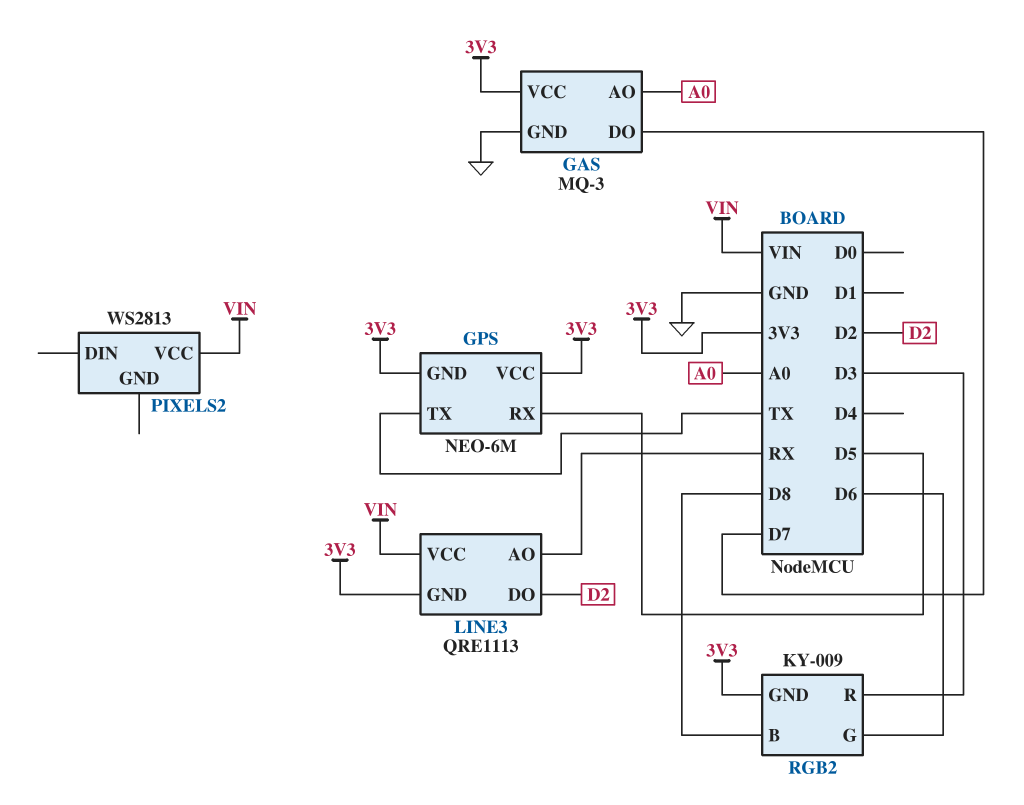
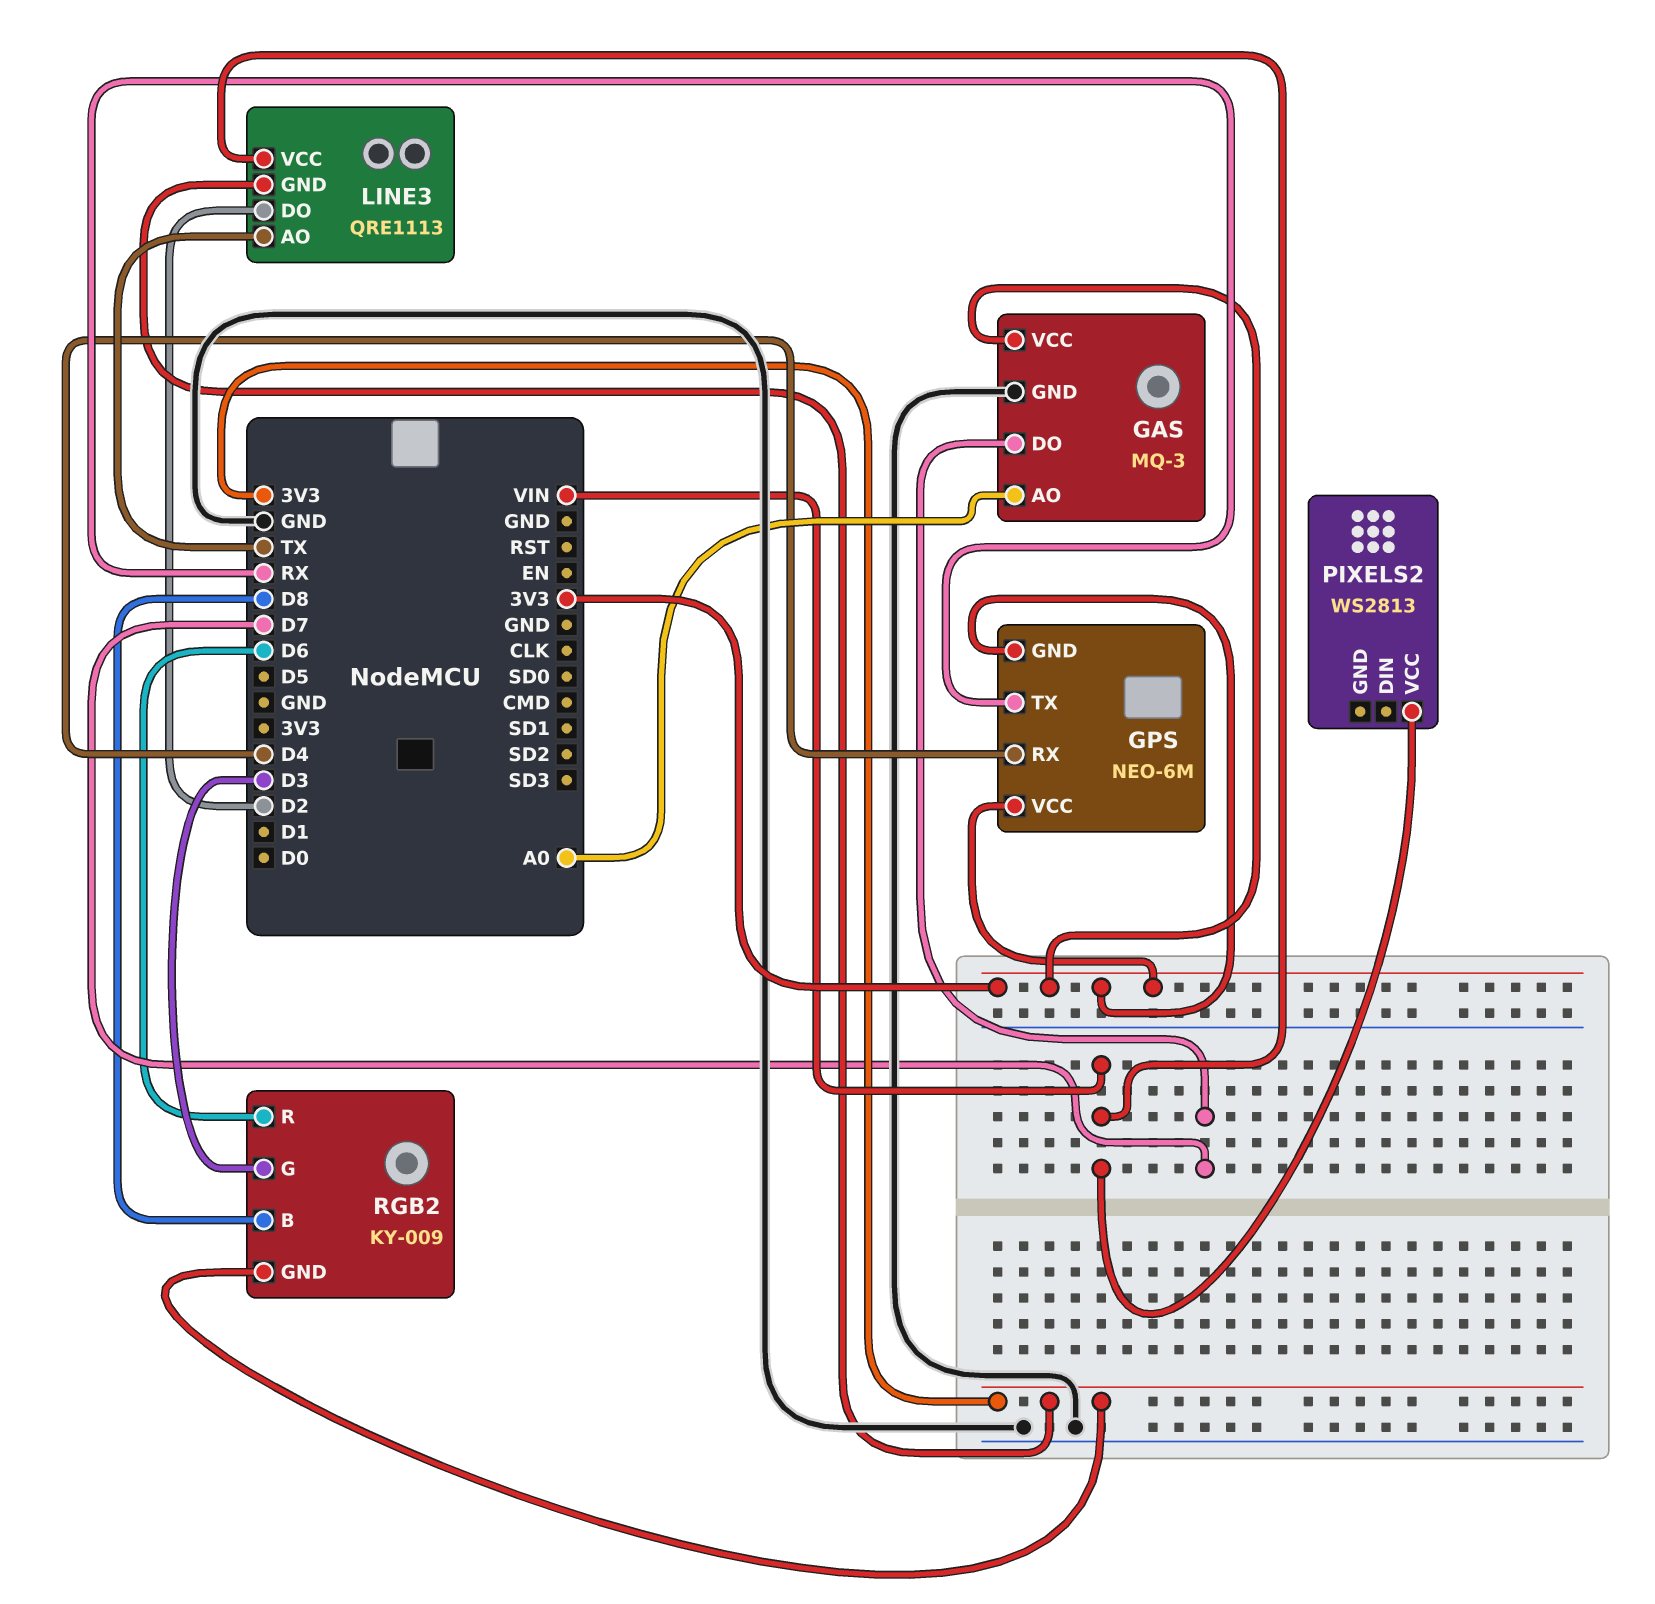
GPS pin RX: D5 -> D4
GPS pin TX: TX -> RX
LINE3 pin AO: RX -> TX
RGB2 pin G: D6 -> D3
RGB2 pin R: D3 -> D6

